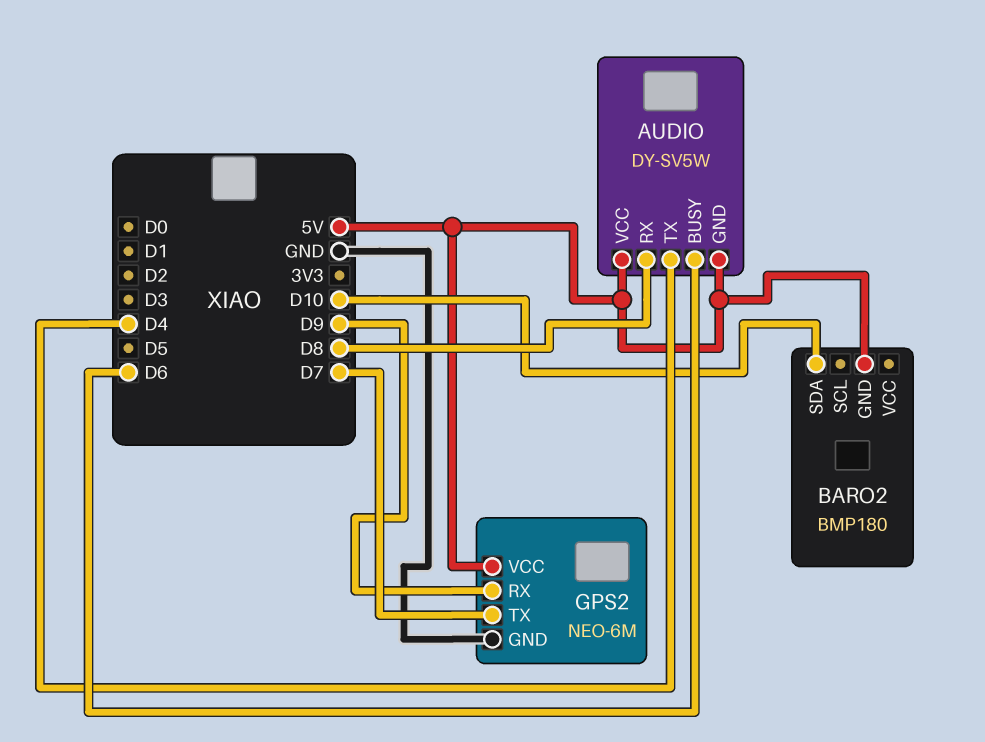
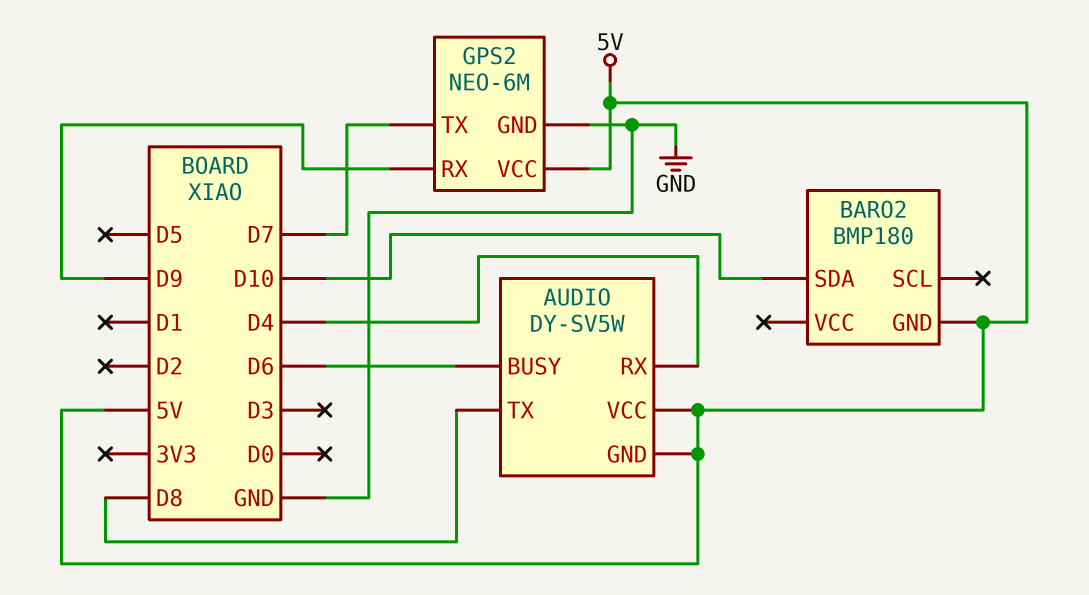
AUDIO pin RX: D8 -> D4
AUDIO pin TX: D4 -> D8

